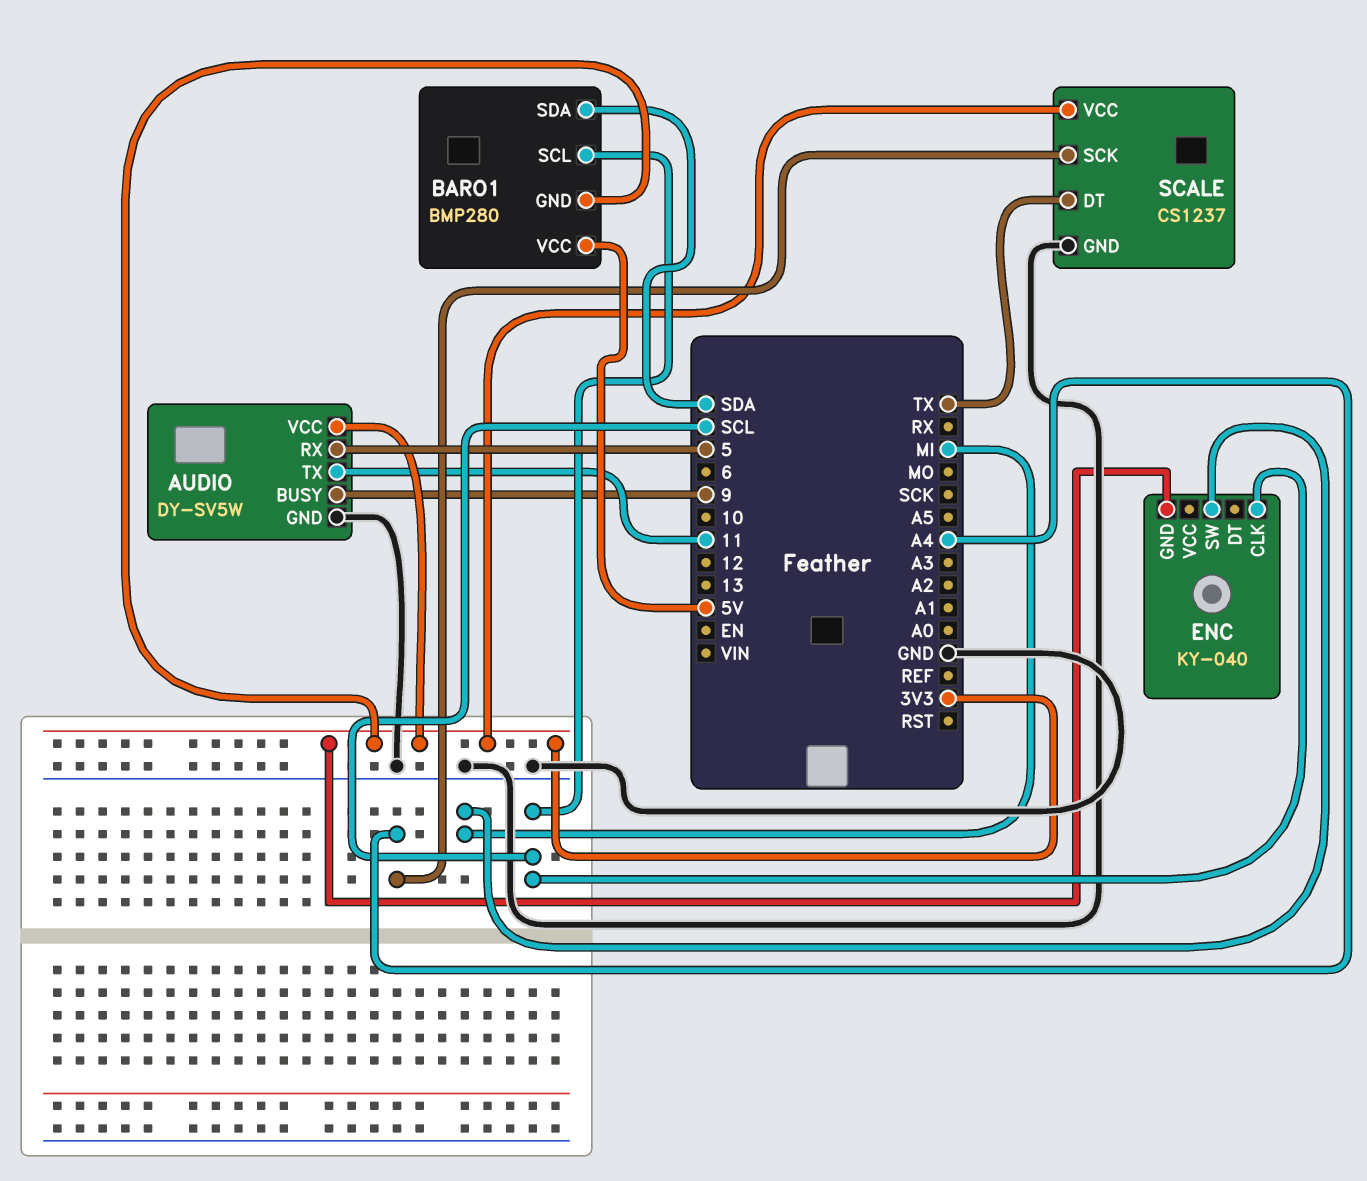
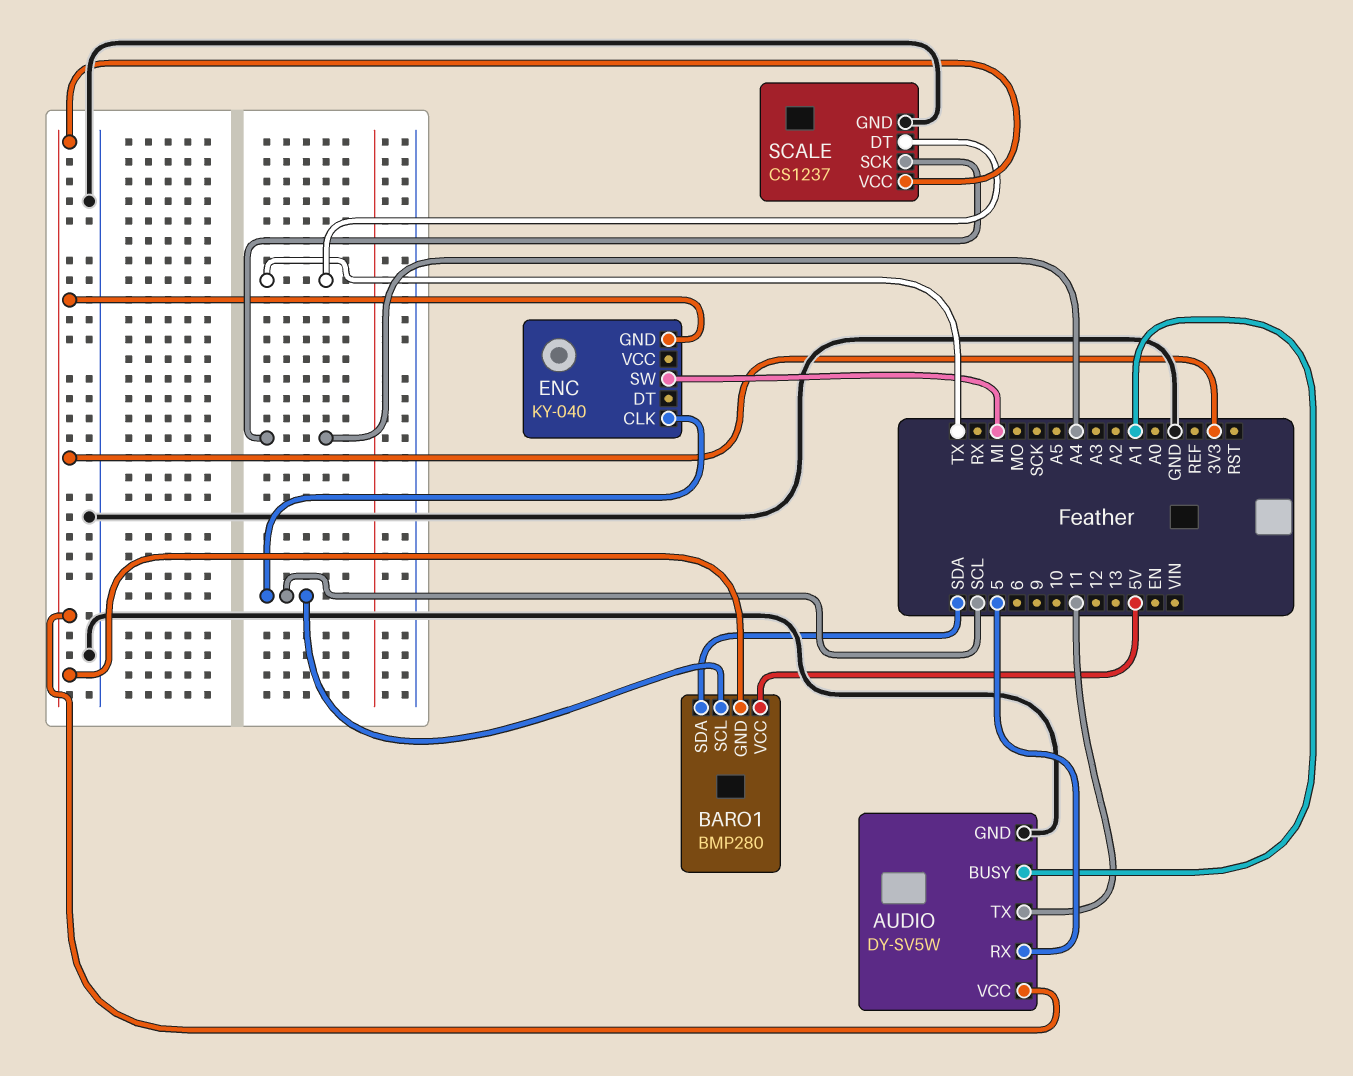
AUDIO pin BUSY: 9 -> A1

